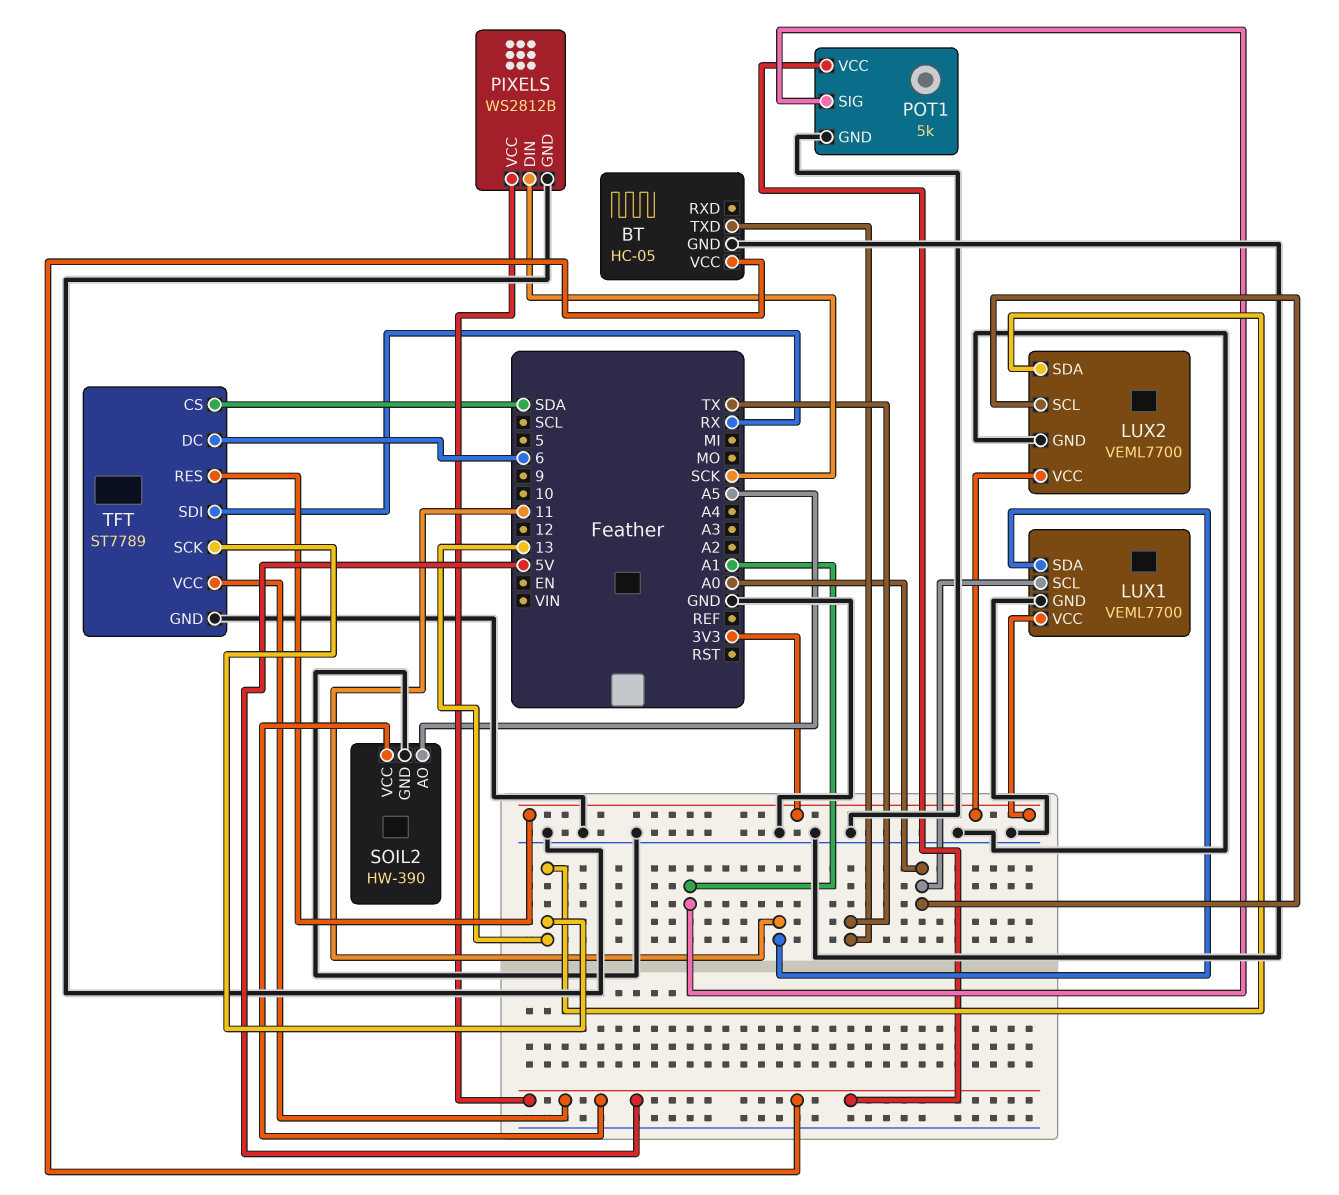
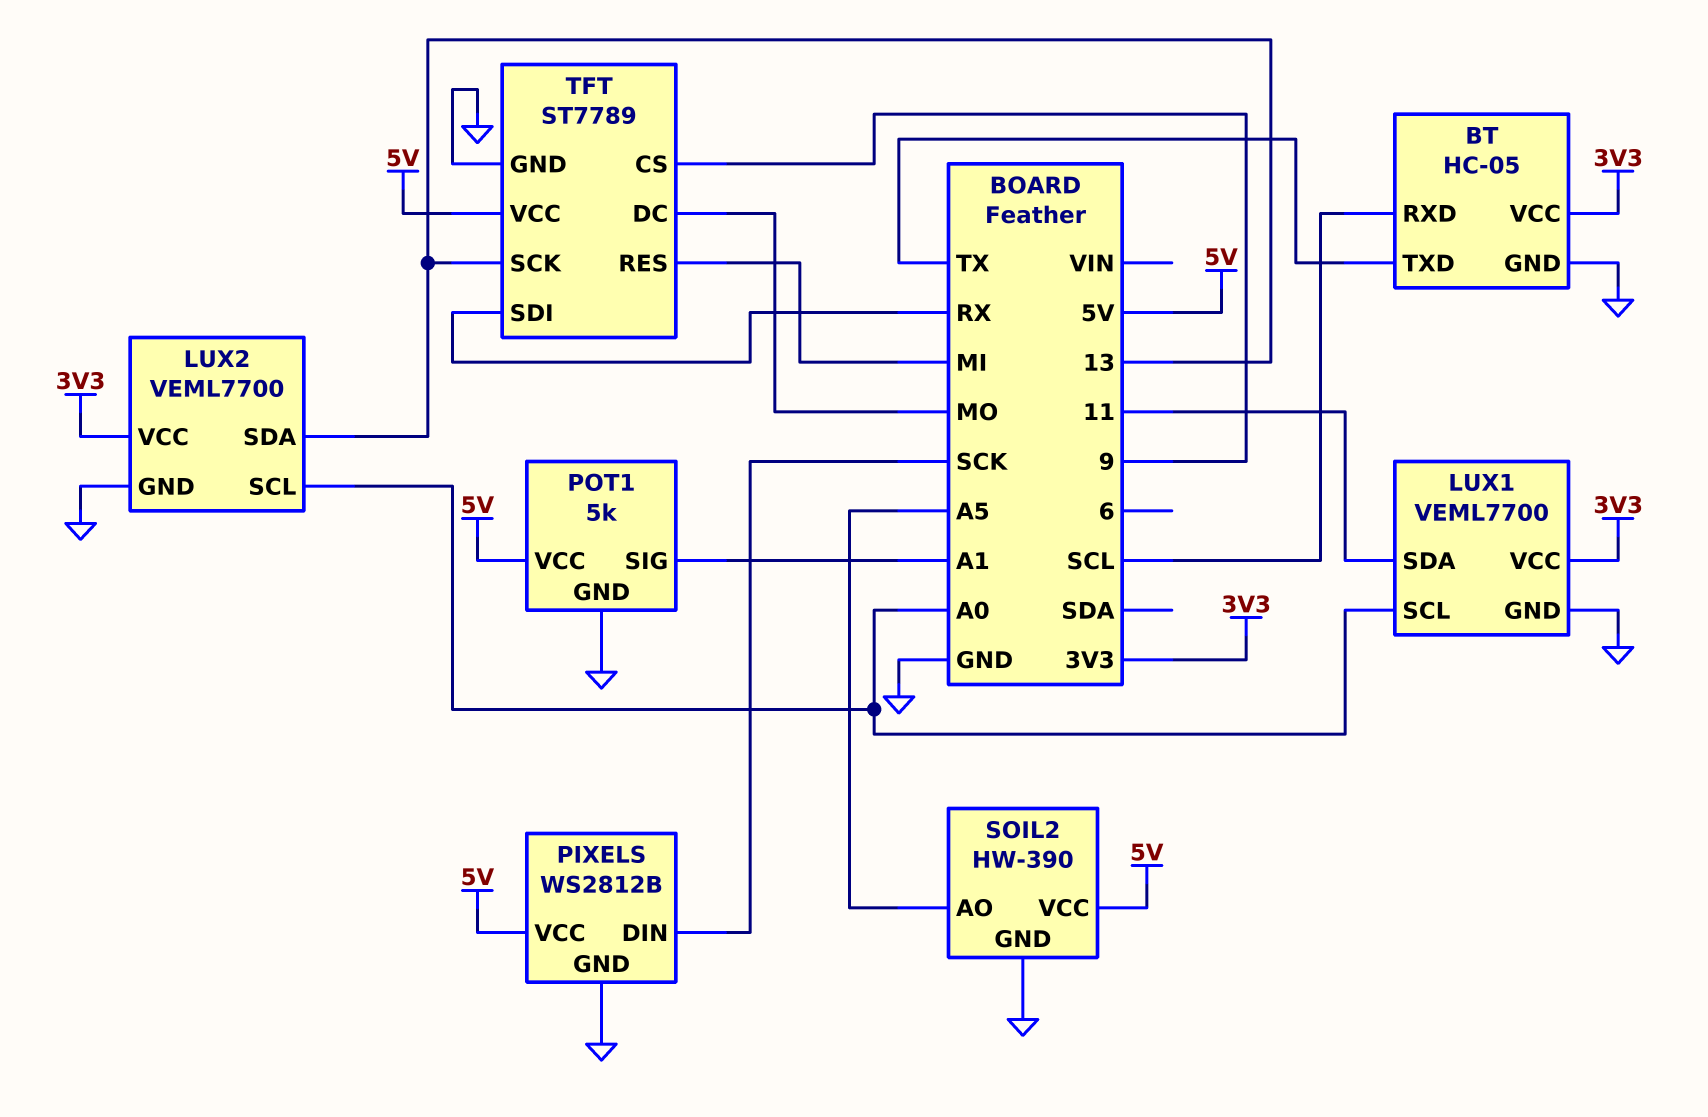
BT pin RXD: none -> SCL
BT pin VCC: 5V -> 3V3
TFT pin CS: SDA -> 9
TFT pin DC: 6 -> MO
TFT pin RES: 3V3 -> MI

